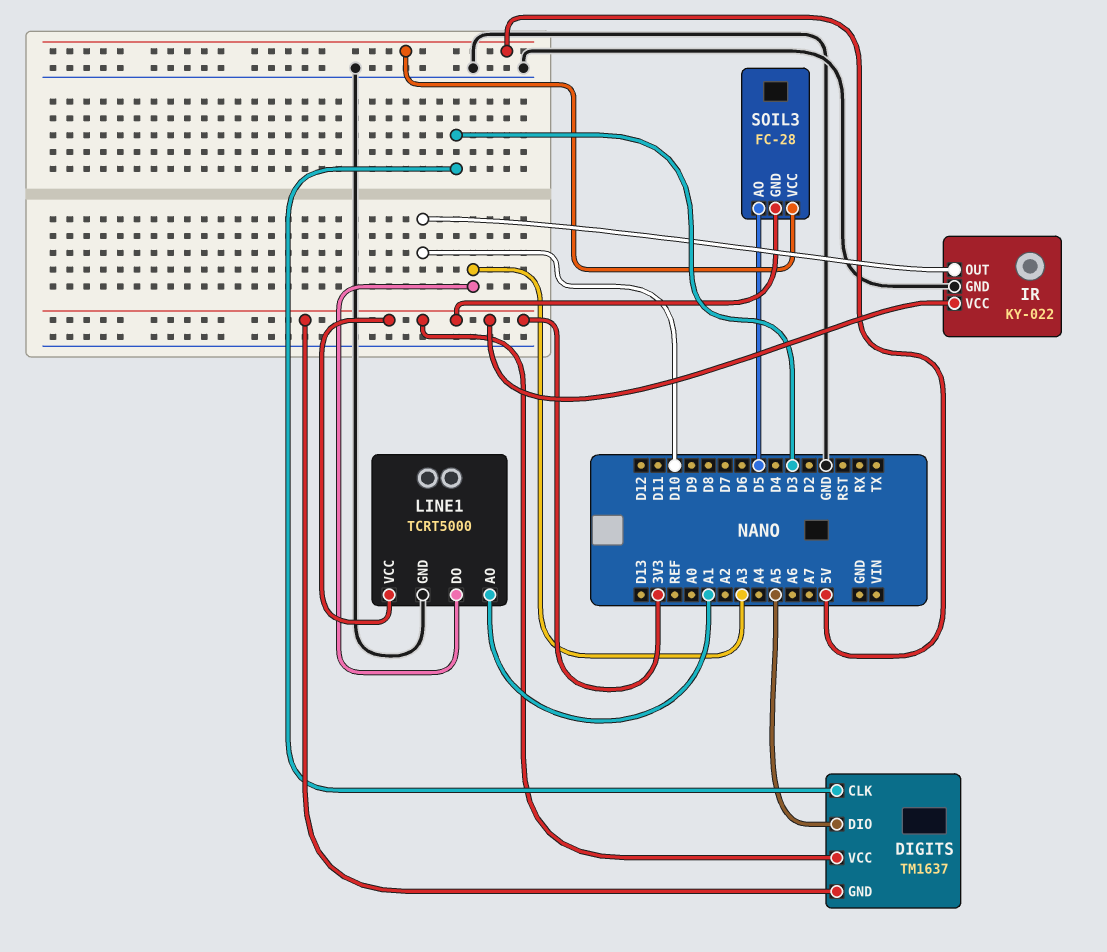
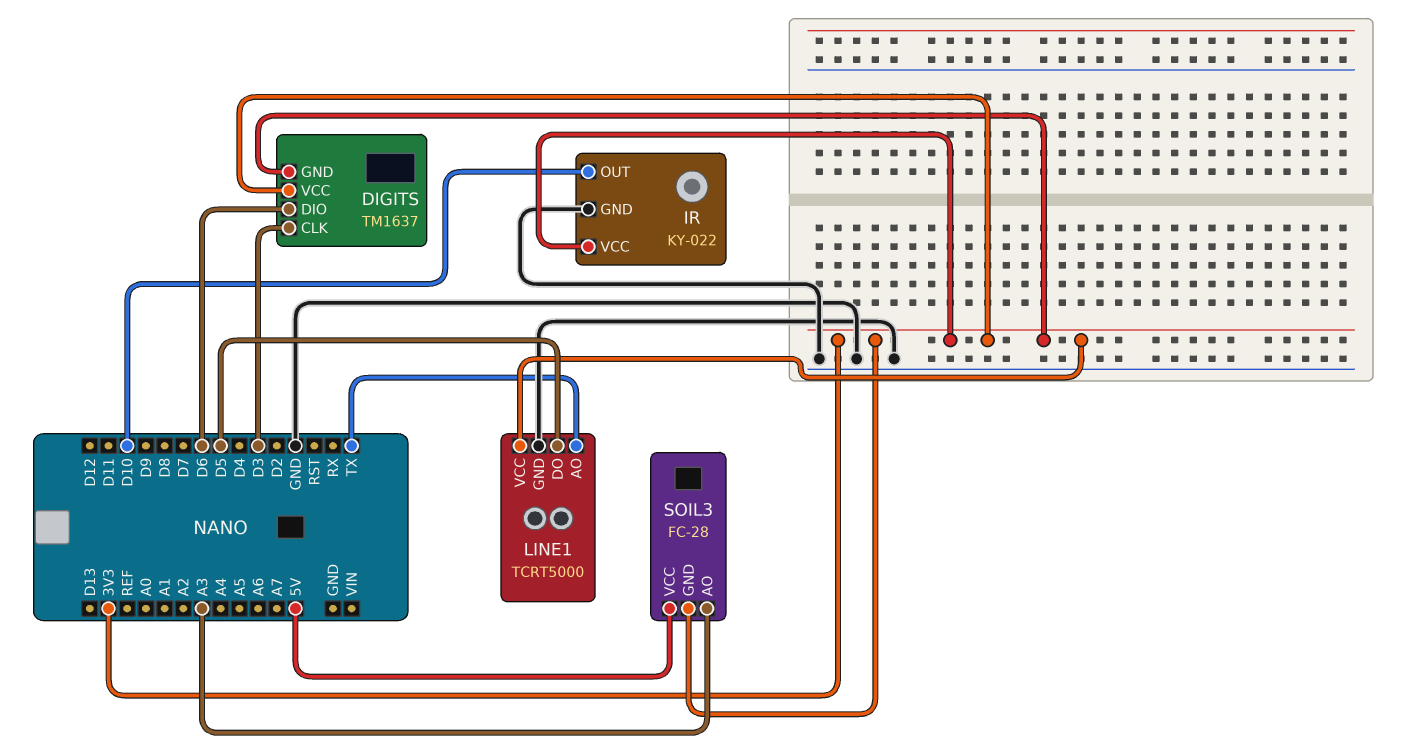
DIGITS pin DIO: A5 -> D6
LINE1 pin AO: A1 -> TX
LINE1 pin DO: A3 -> D5
SOIL3 pin AO: D5 -> A3

